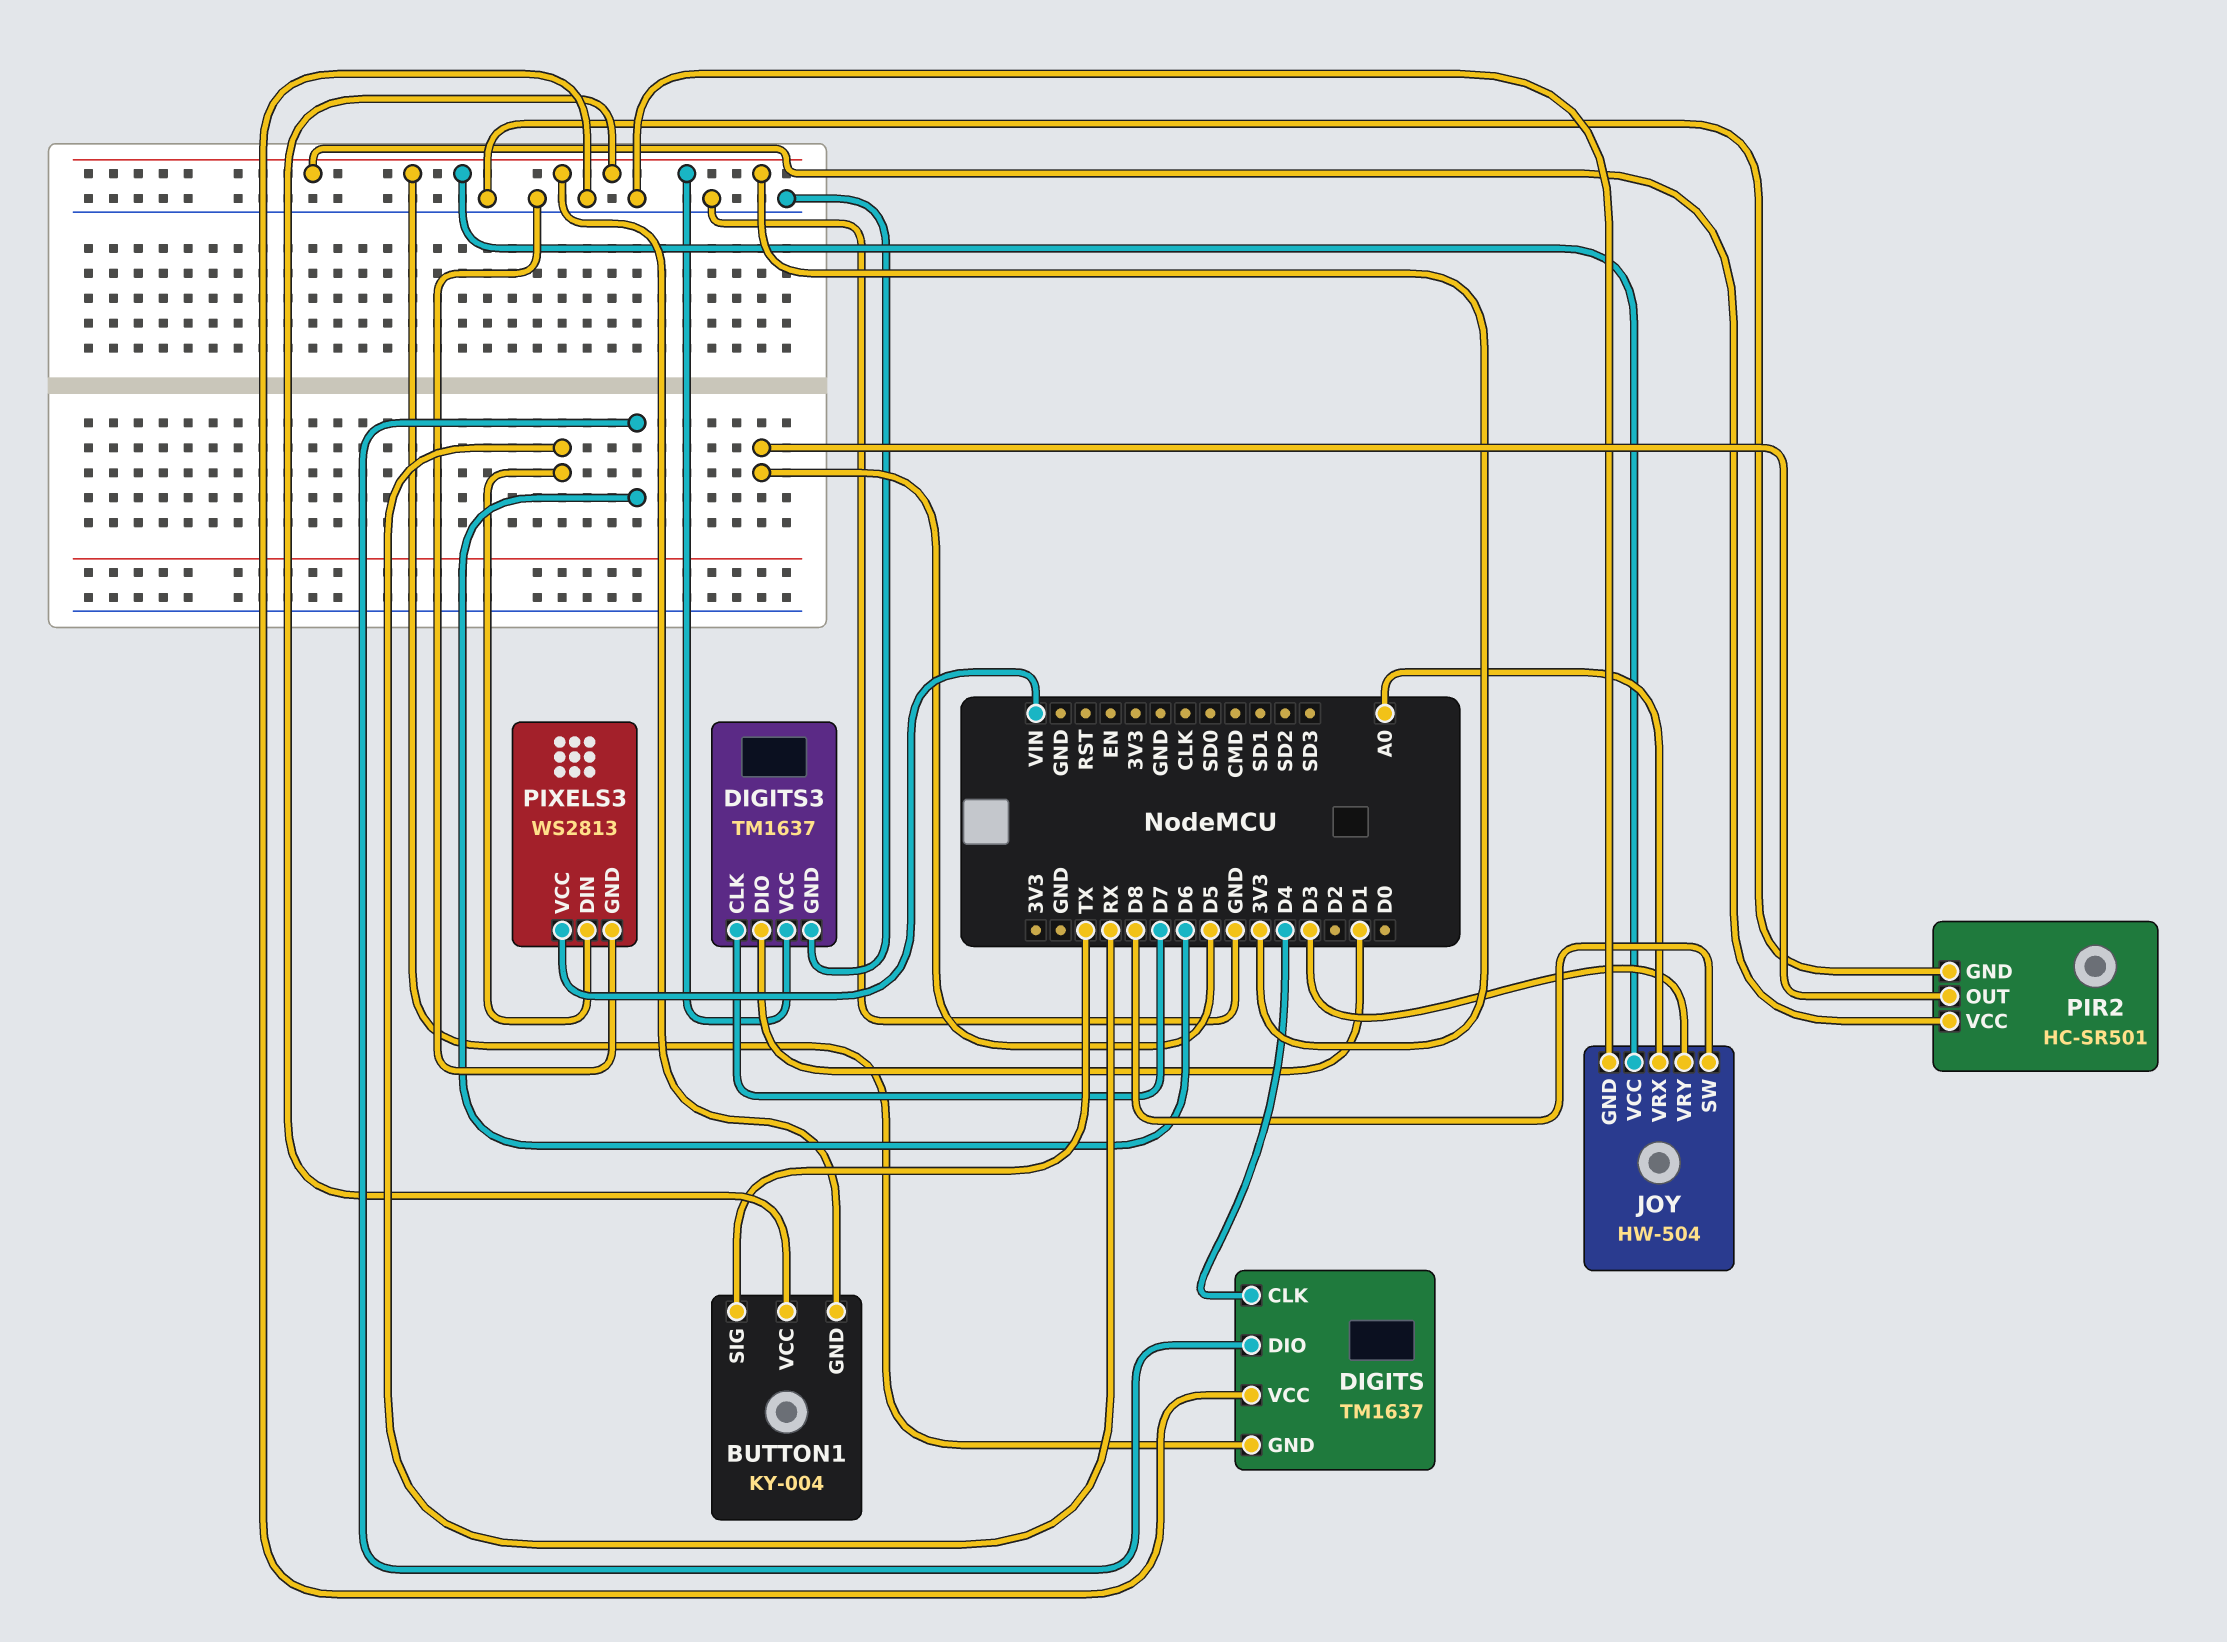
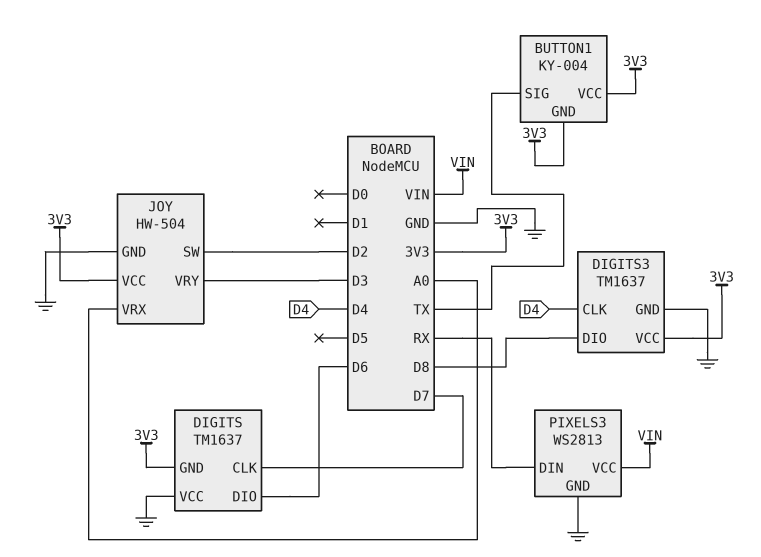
DIGITS pin CLK: D4 -> D7
DIGITS3 pin CLK: D7 -> D4
DIGITS3 pin DIO: D1 -> D8
JOY pin SW: D8 -> D2
PIR2: HC-SR501 -> none
PIR2 pin GND: GND -> none
PIR2 pin OUT: D5 -> none
PIR2 pin VCC: 3V3 -> none

